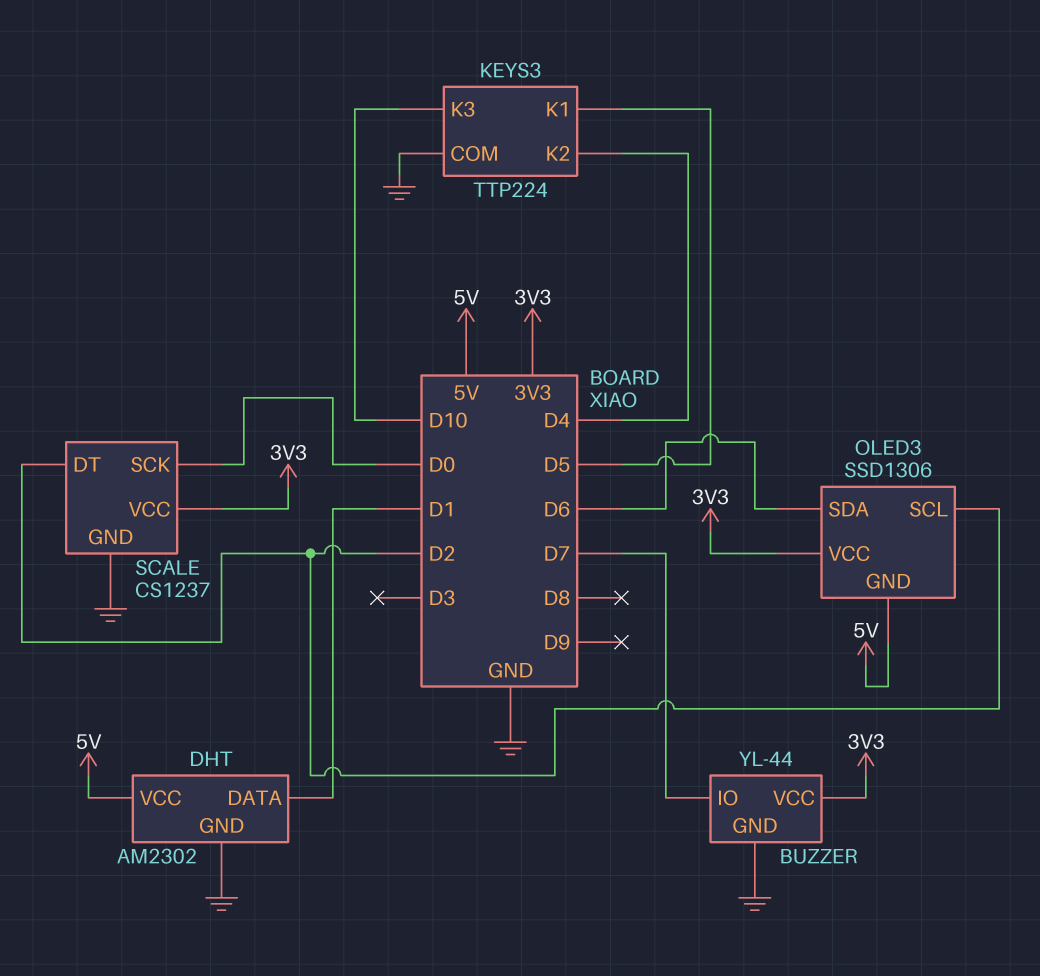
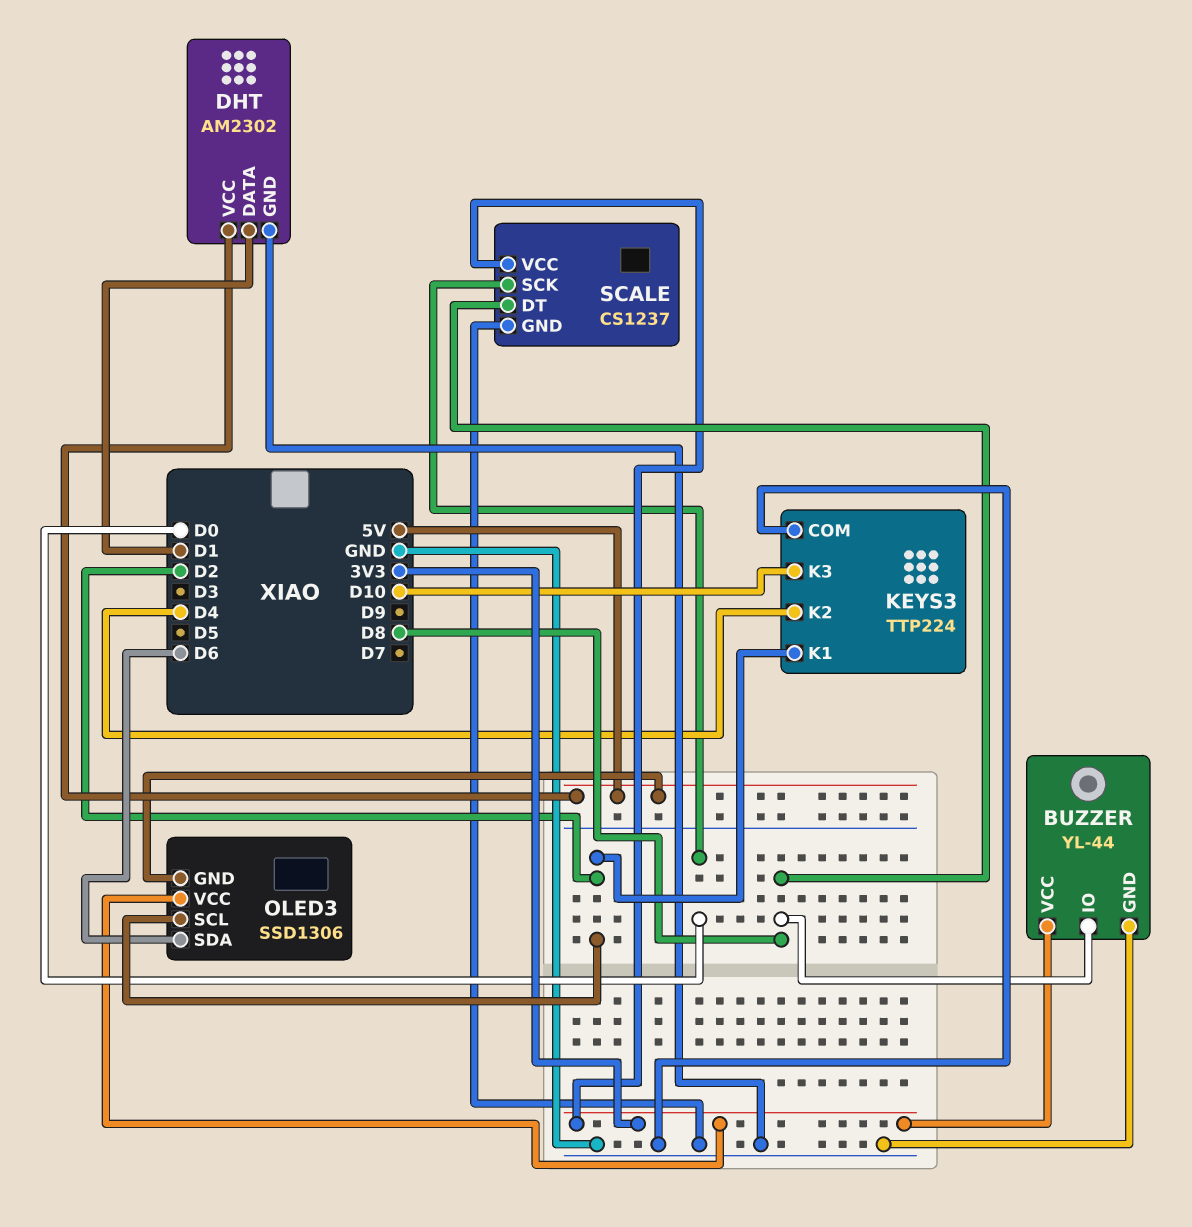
BUZZER pin IO: D7 -> D8
KEYS3 pin K1: D5 -> D2
SCALE pin DT: D2 -> D8

